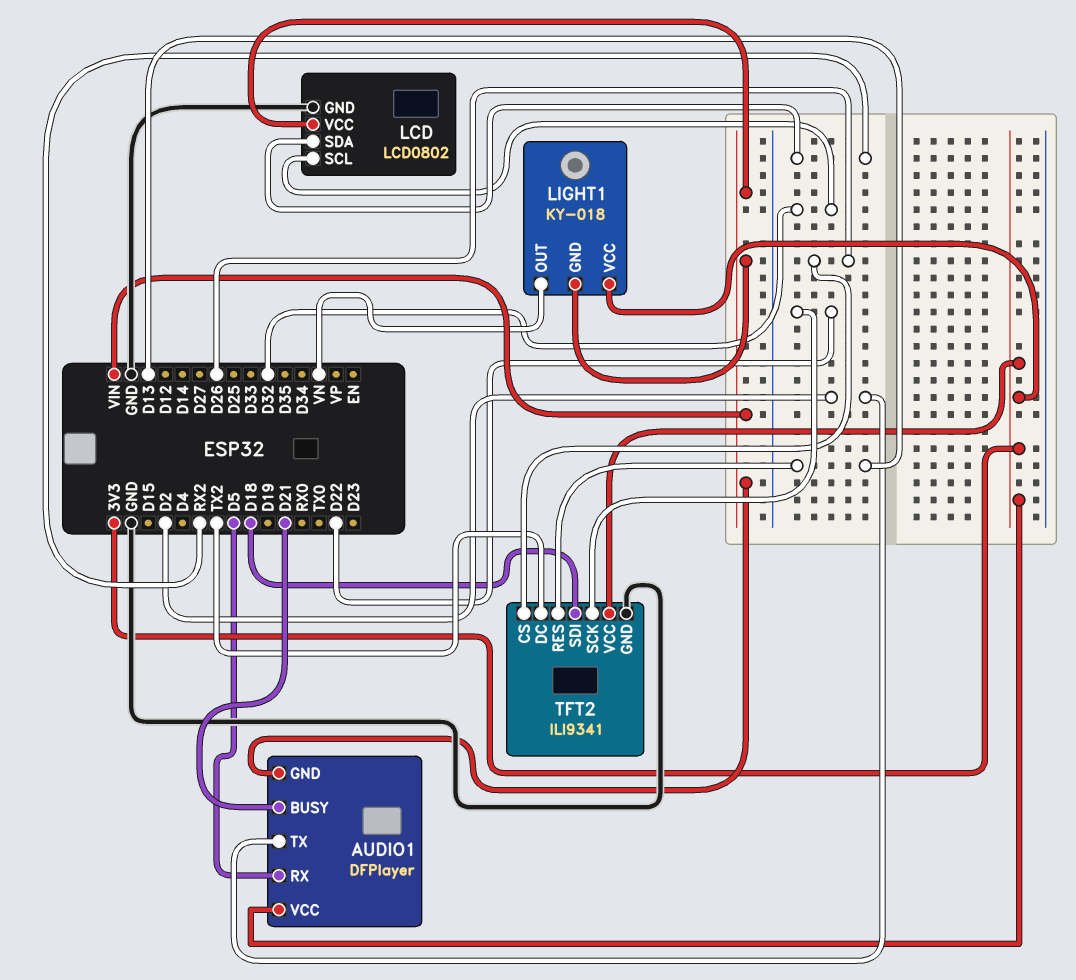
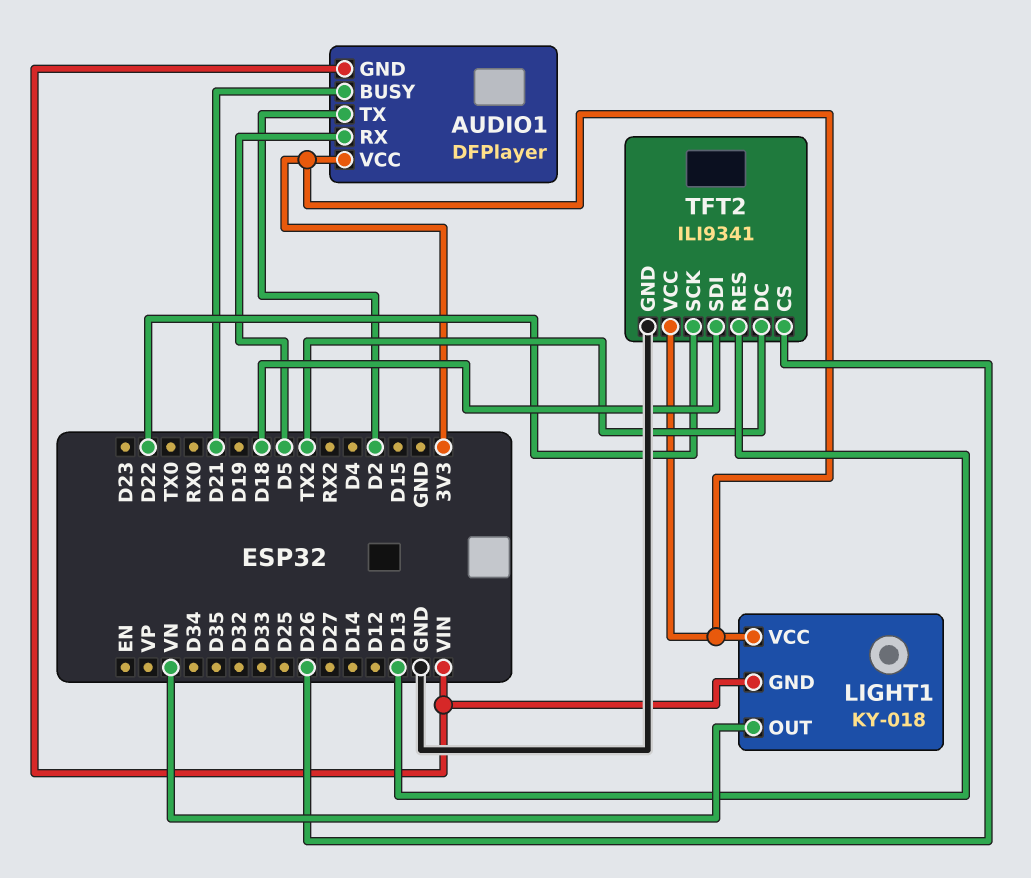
LCD: LCD0802 -> none
LCD pin GND: GND -> none
LCD pin SCL: D32 -> none
LCD pin SDA: RX2 -> none
LCD pin VCC: VIN -> none

